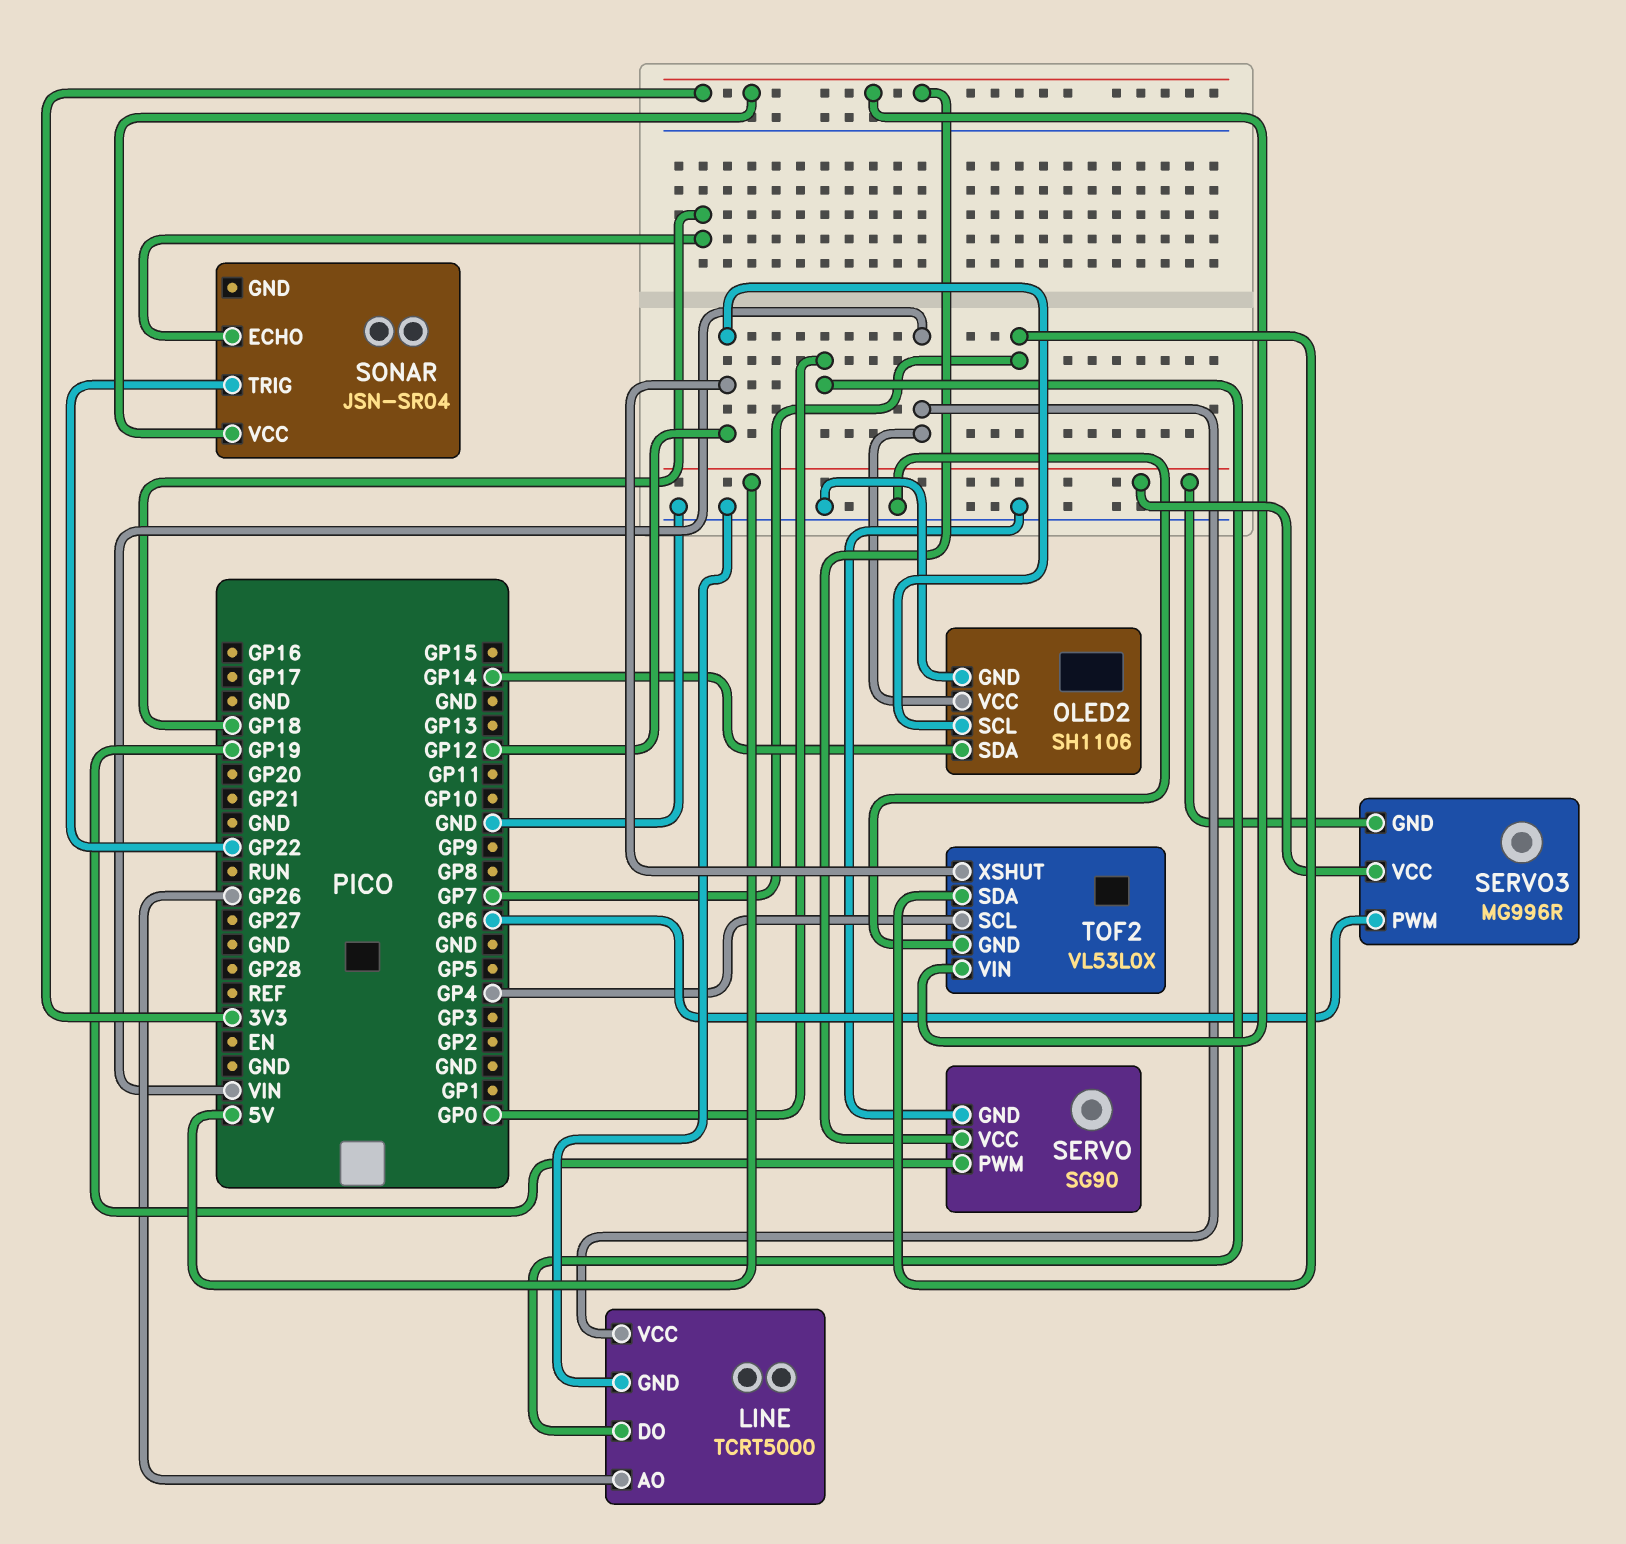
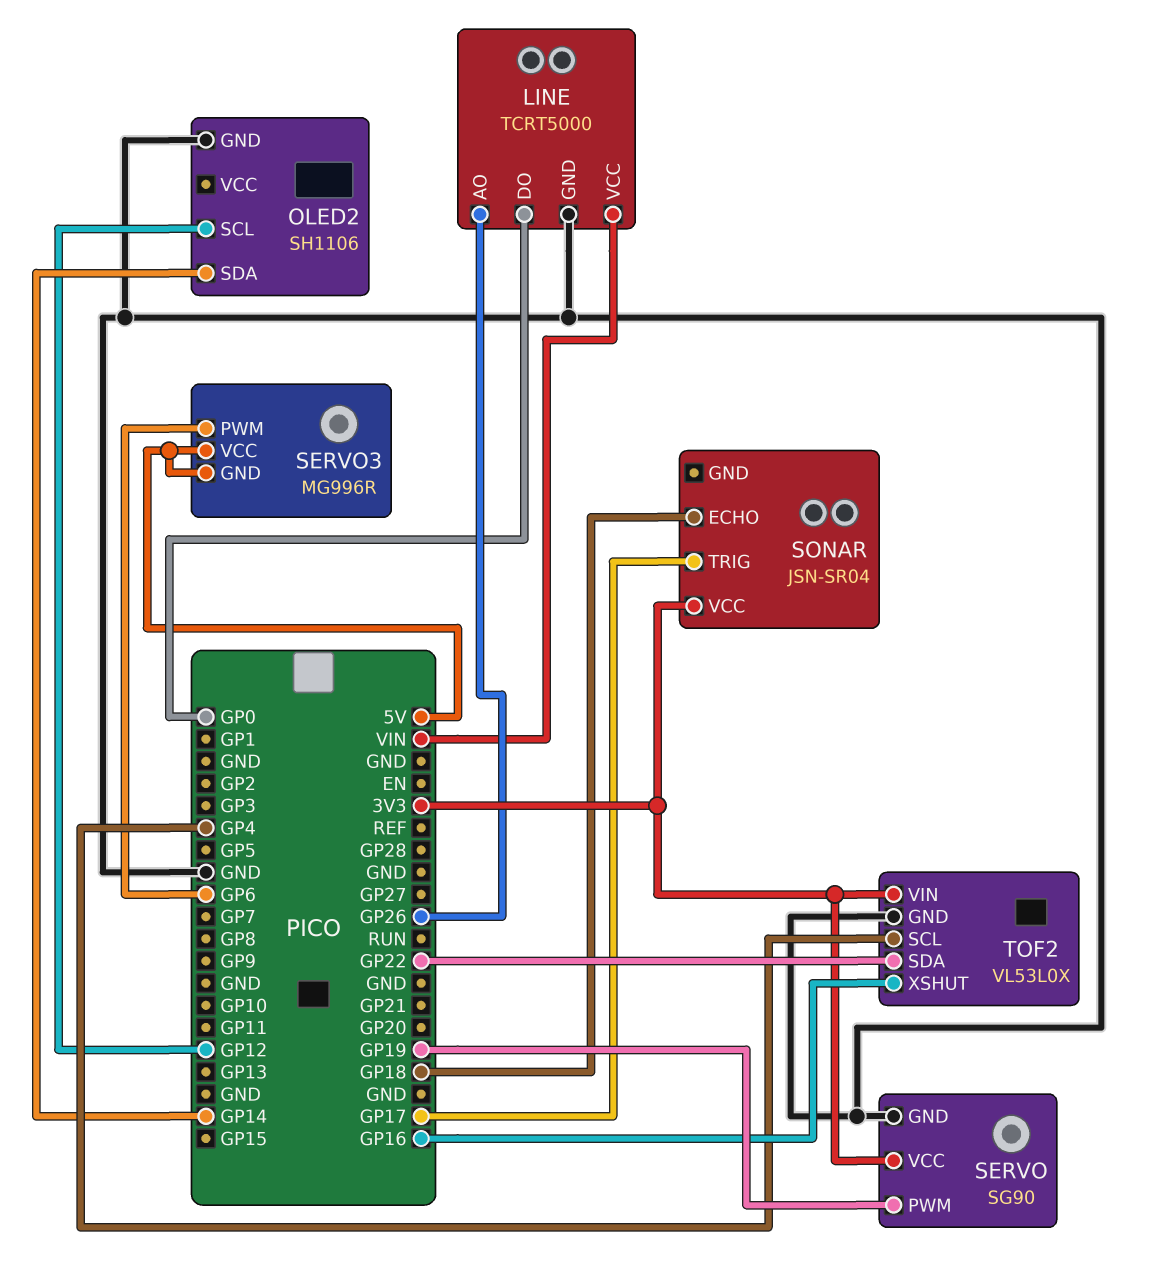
OLED2 pin VCC: VIN -> none
SONAR pin TRIG: GP22 -> GP17
TOF2 pin SDA: GP7 -> GP22
TOF2 pin XSHUT: GP12 -> GP16

